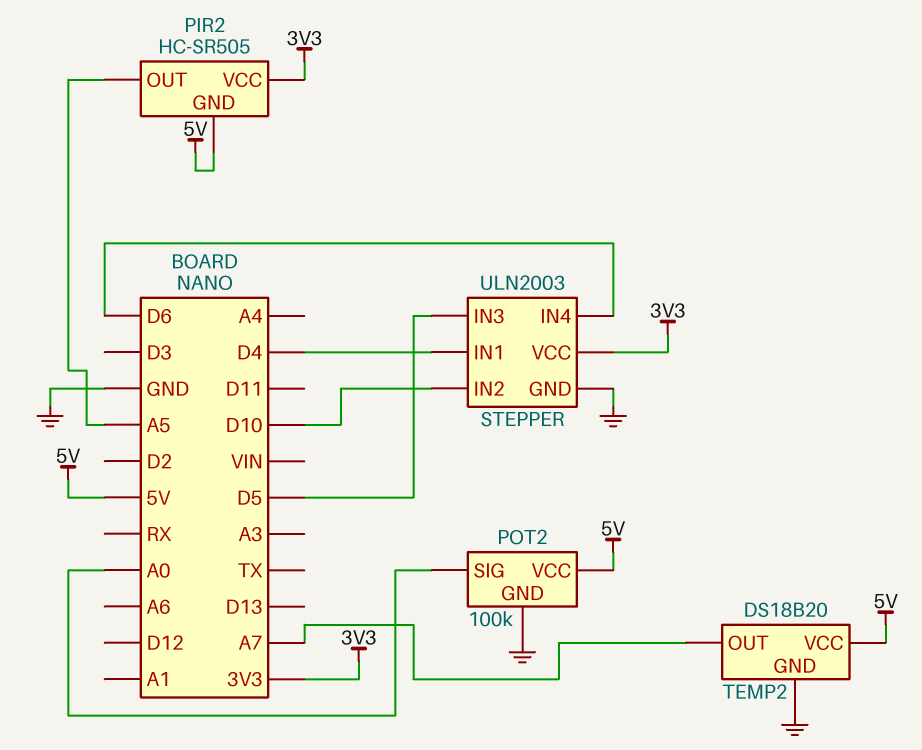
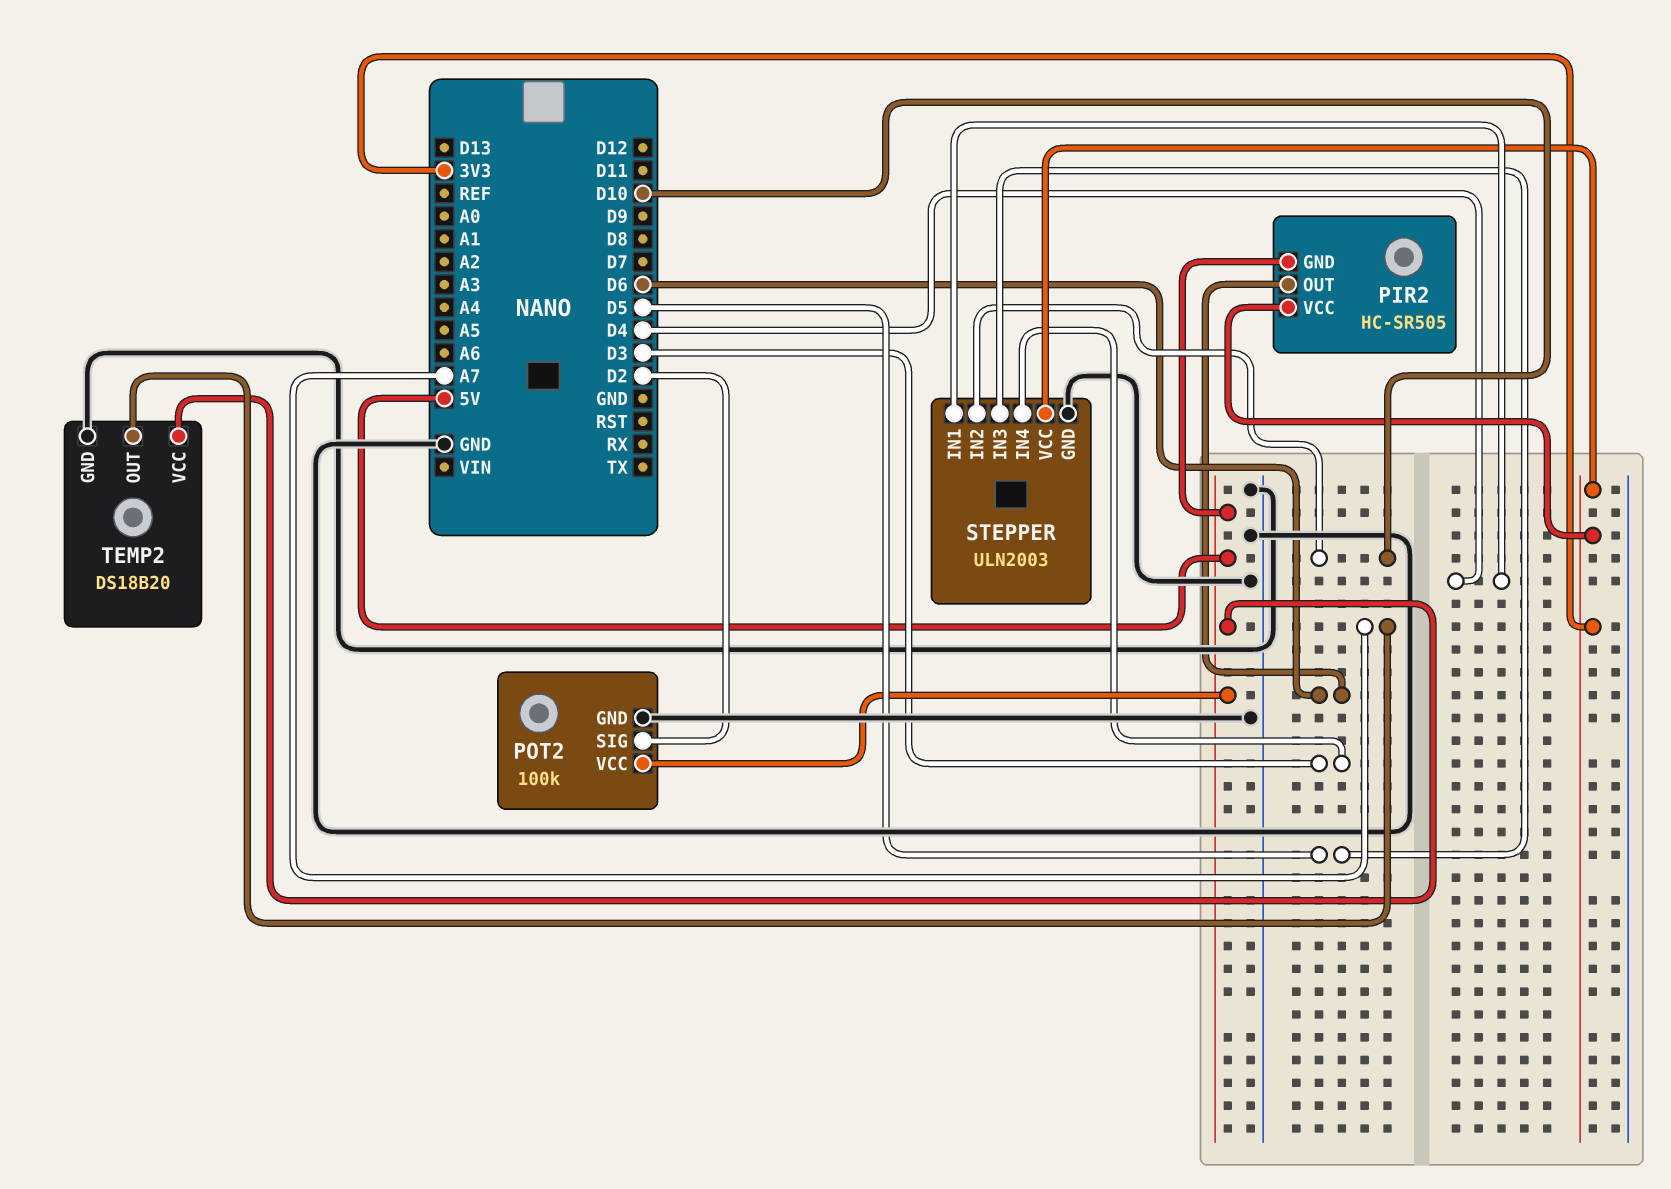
PIR2 pin OUT: A5 -> D6
POT2 pin SIG: A0 -> D2
STEPPER pin IN4: D6 -> D3

